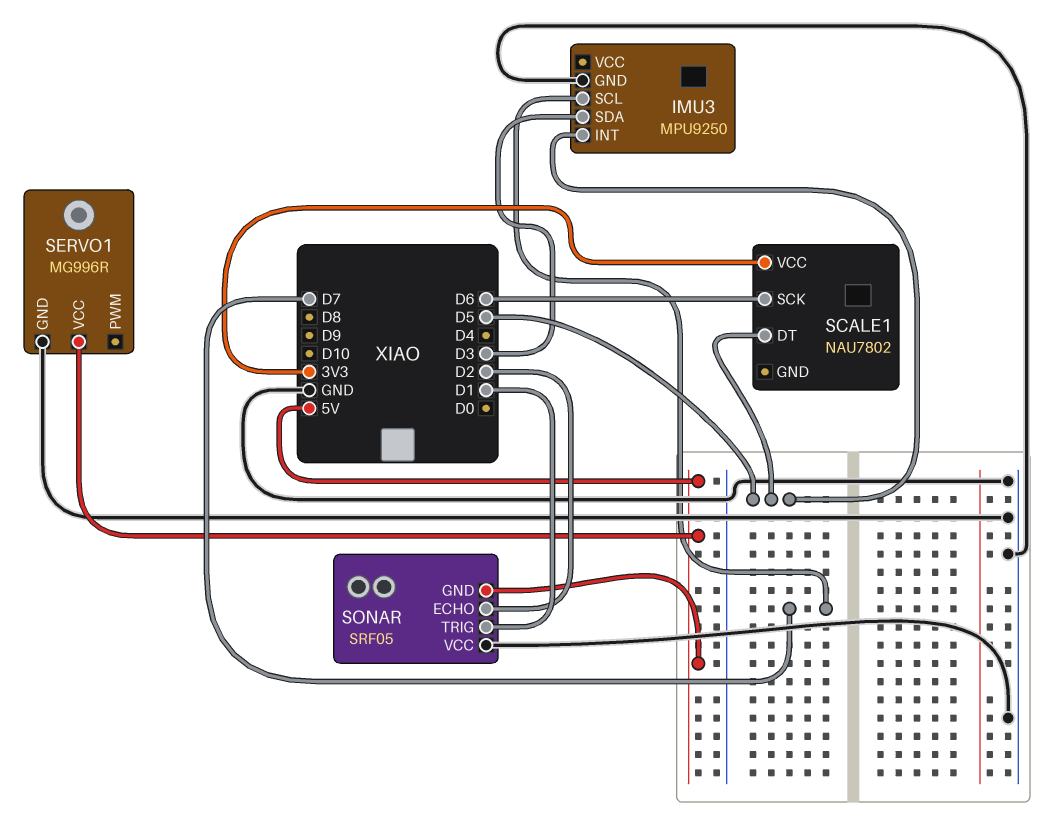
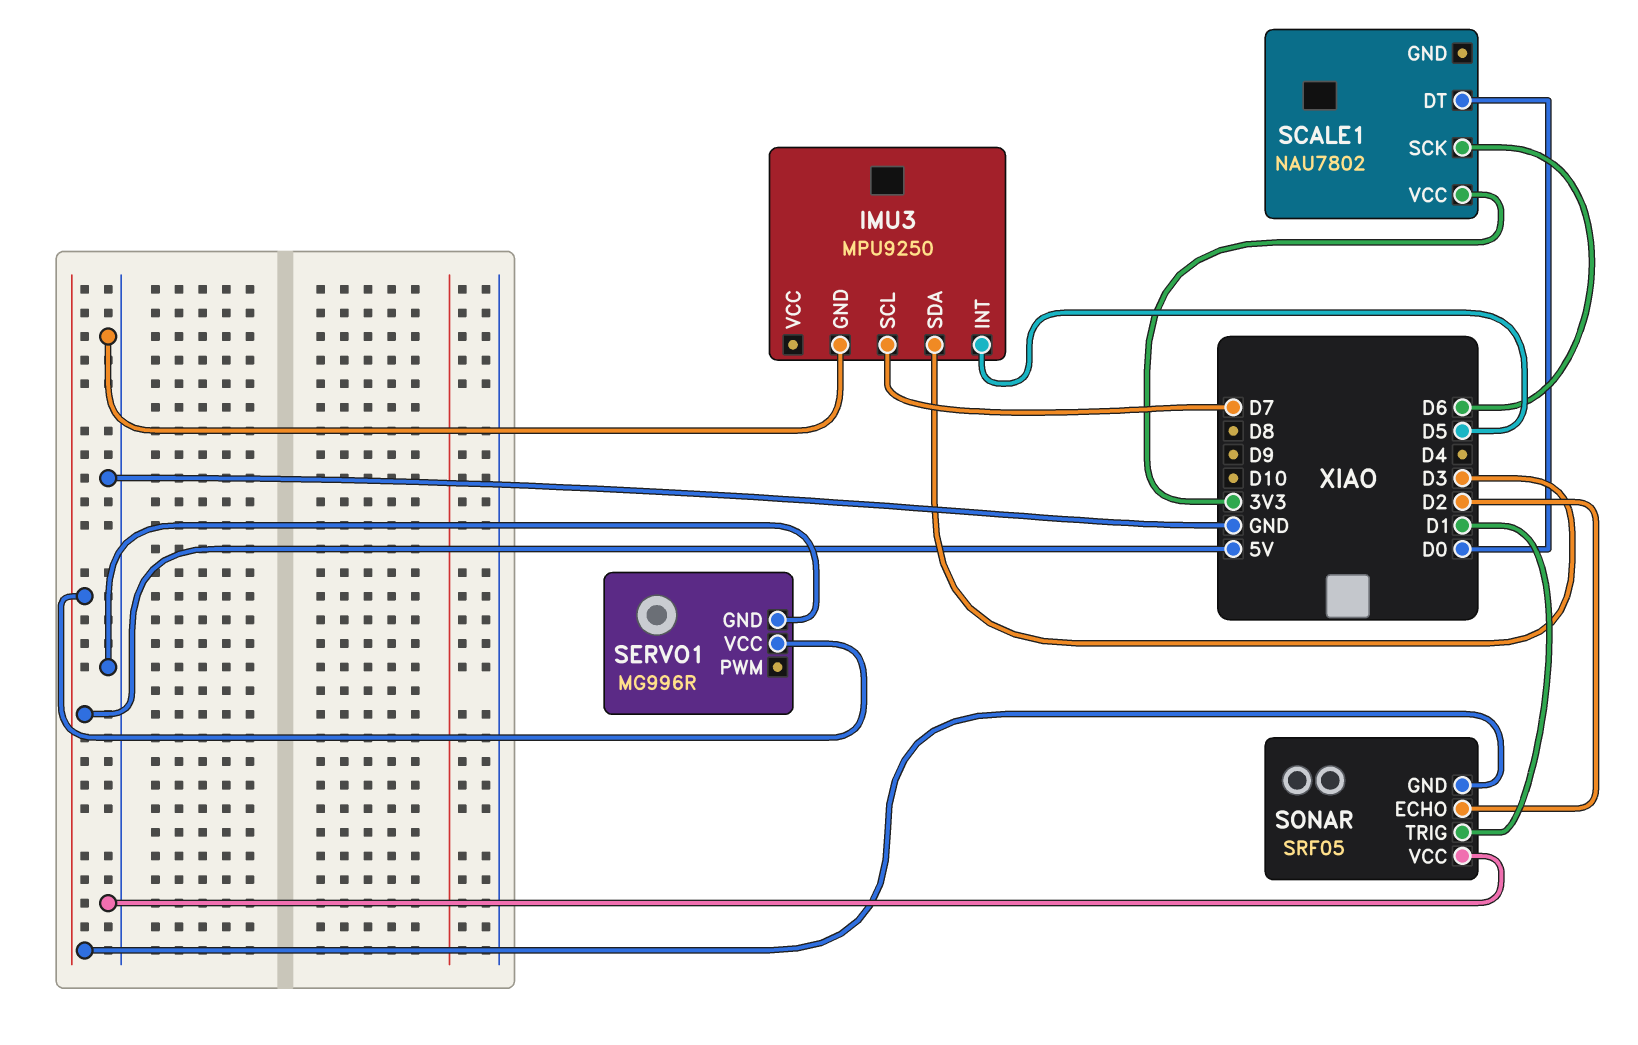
SCALE1 pin DT: D5 -> D0

